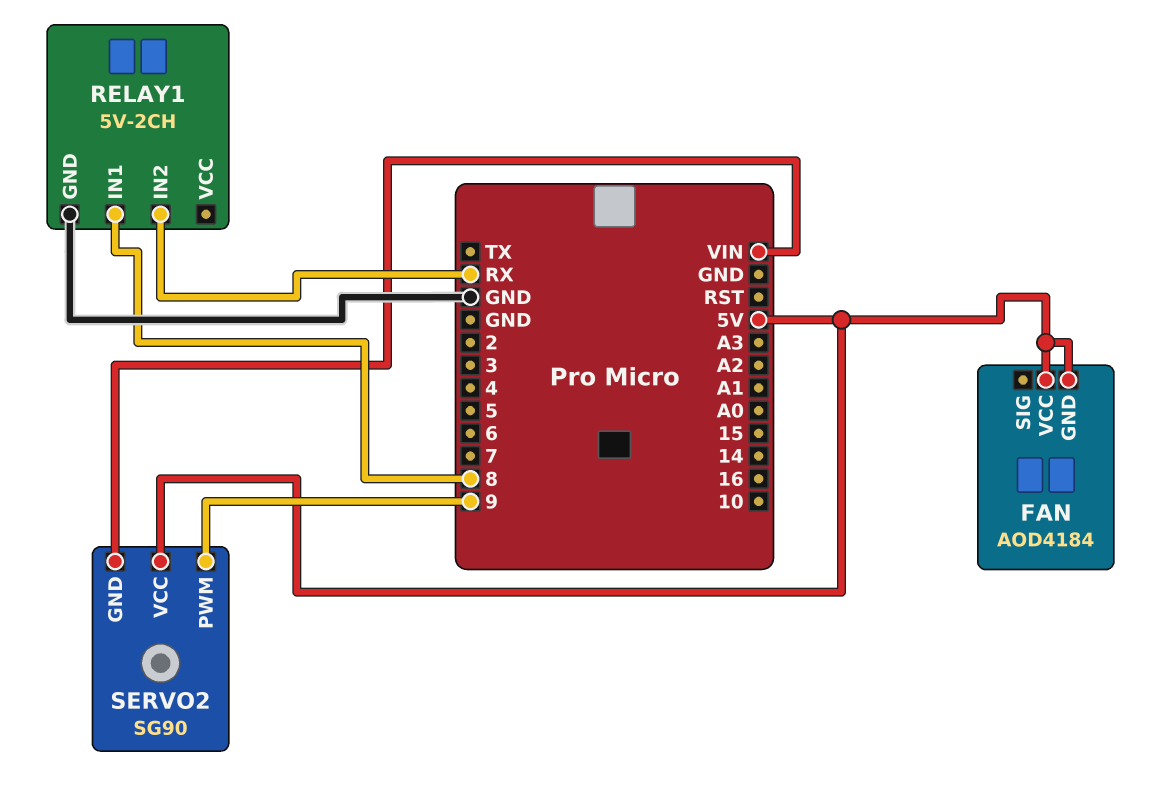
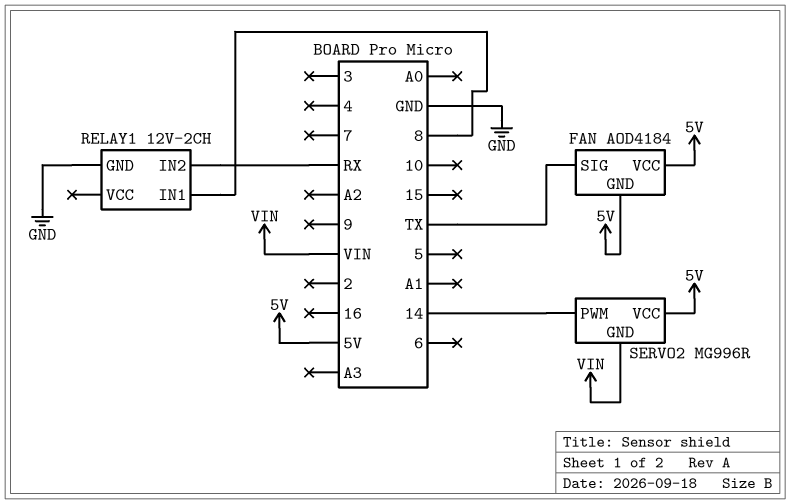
FAN pin SIG: none -> TX
RELAY1: 5V-2CH -> 12V-2CH
SERVO2: SG90 -> MG996R
SERVO2 pin PWM: 9 -> 14

